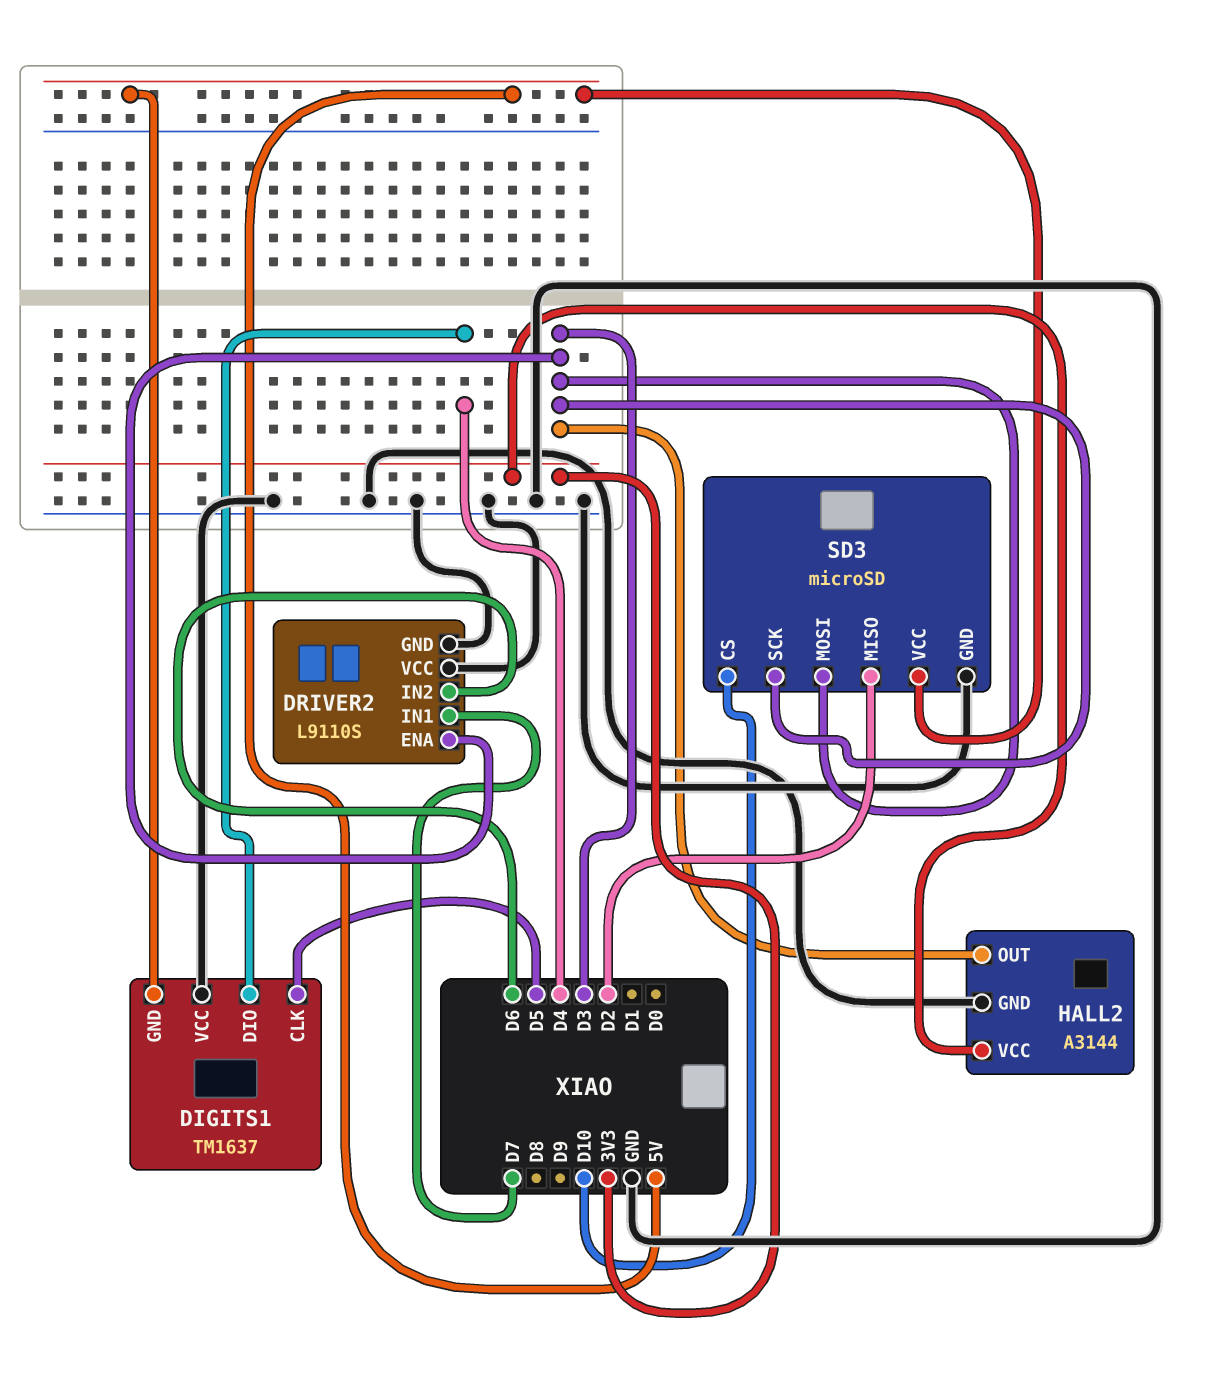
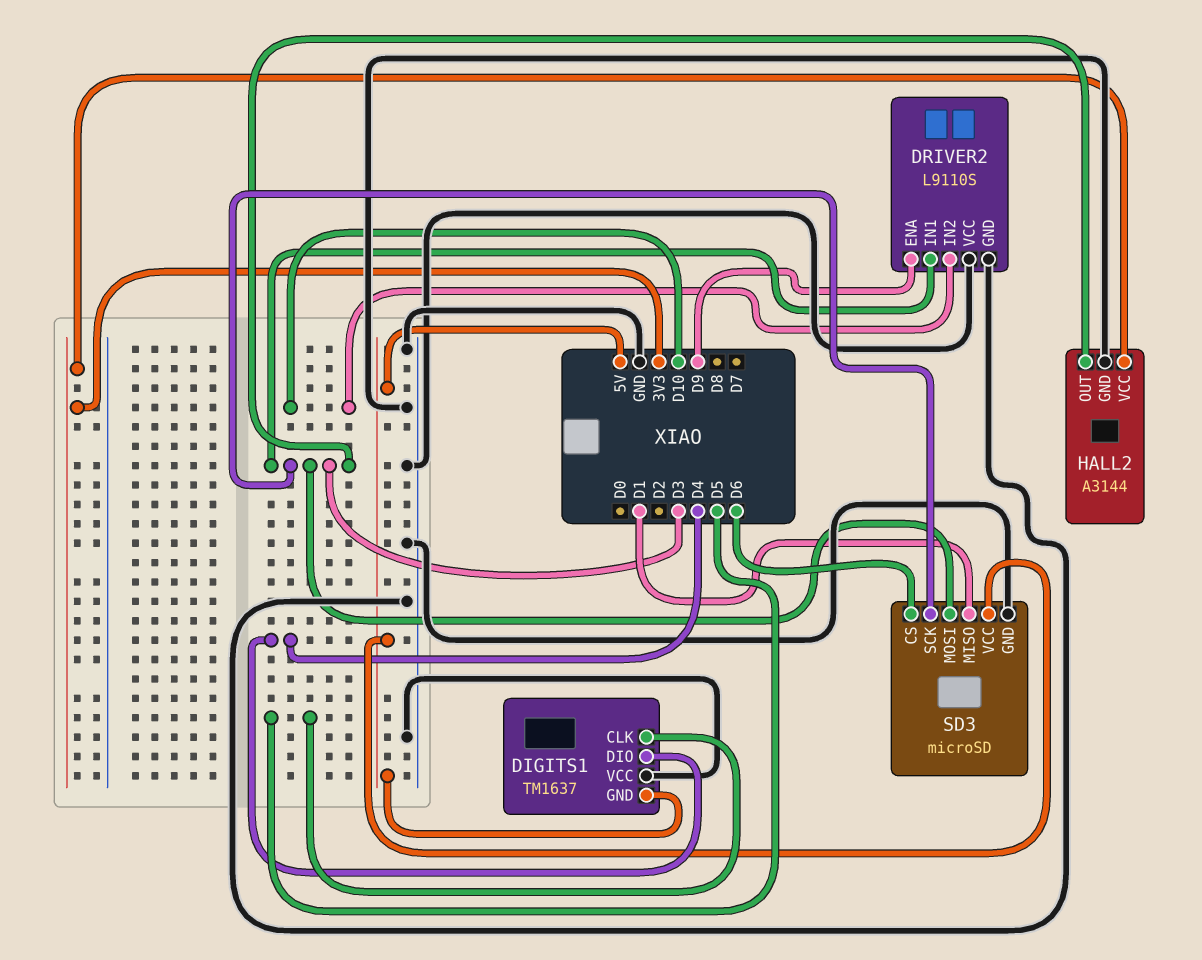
DRIVER2 pin ENA: D3 -> D9
DRIVER2 pin IN1: D7 -> D3
DRIVER2 pin IN2: D6 -> D10
SD3 pin CS: D10 -> D6
SD3 pin MISO: D2 -> D1

